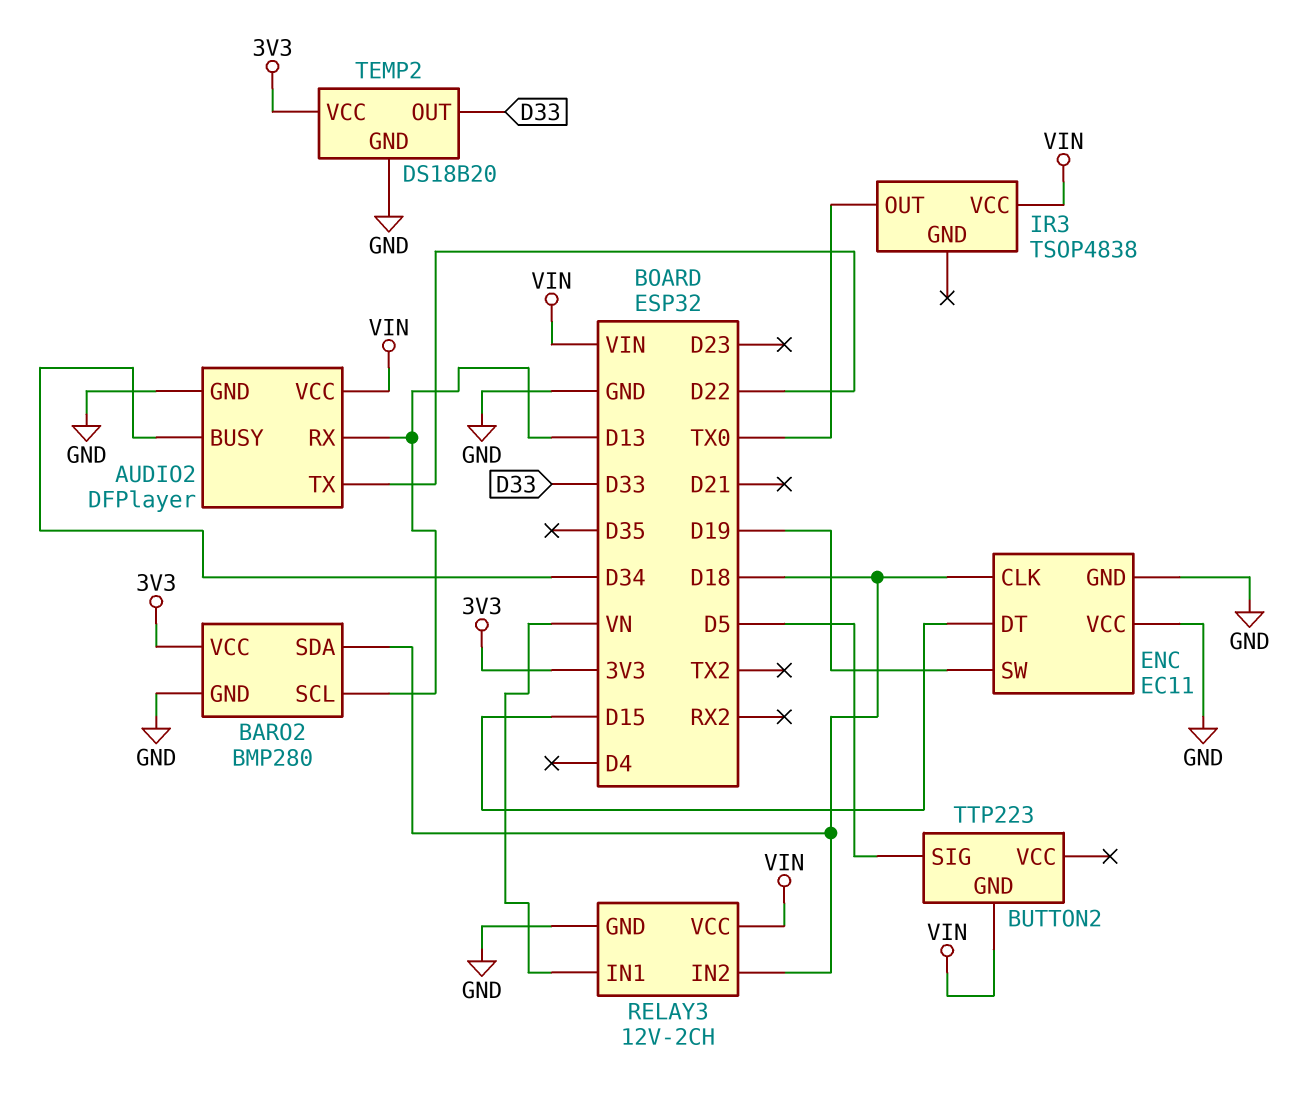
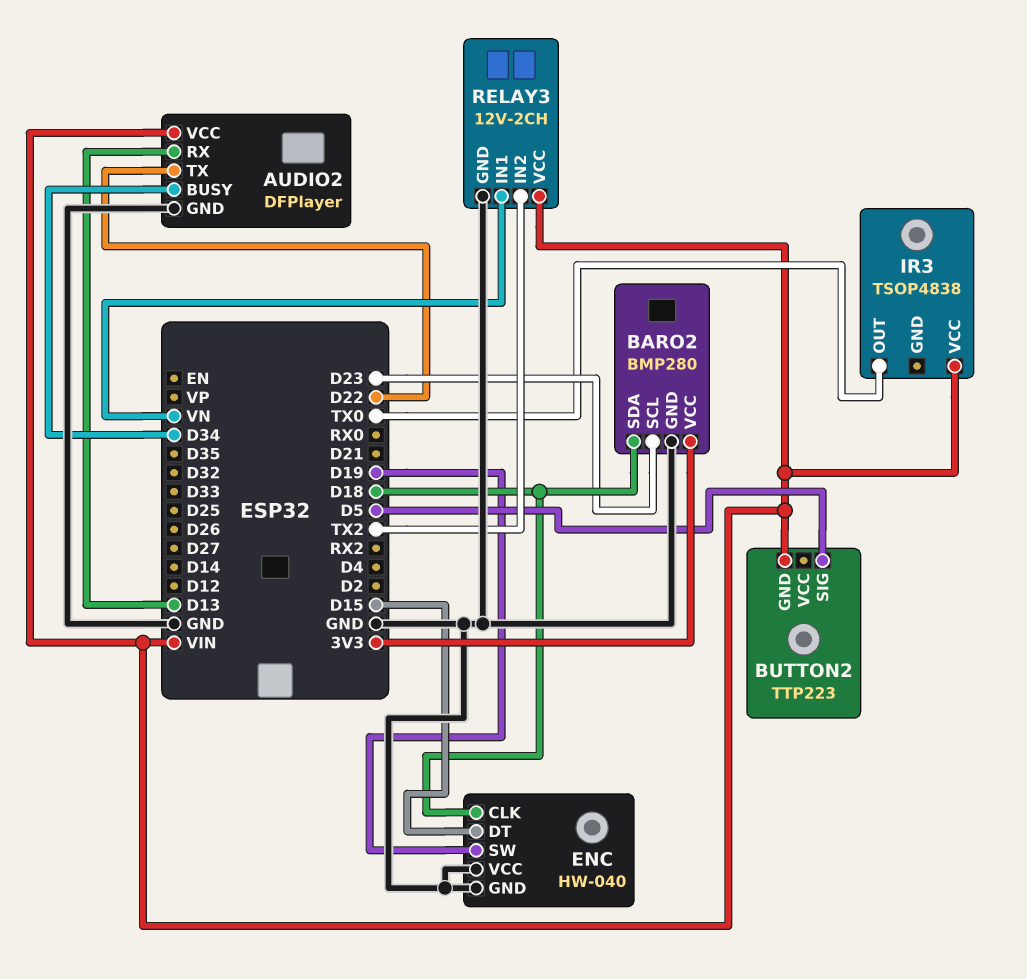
BARO2 pin SCL: D13 -> D23
ENC: EC11 -> HW-040
RELAY3 pin IN2: D18 -> TX2
TEMP2: DS18B20 -> none
TEMP2 pin GND: GND -> none
TEMP2 pin OUT: D33 -> none
TEMP2 pin VCC: 3V3 -> none

